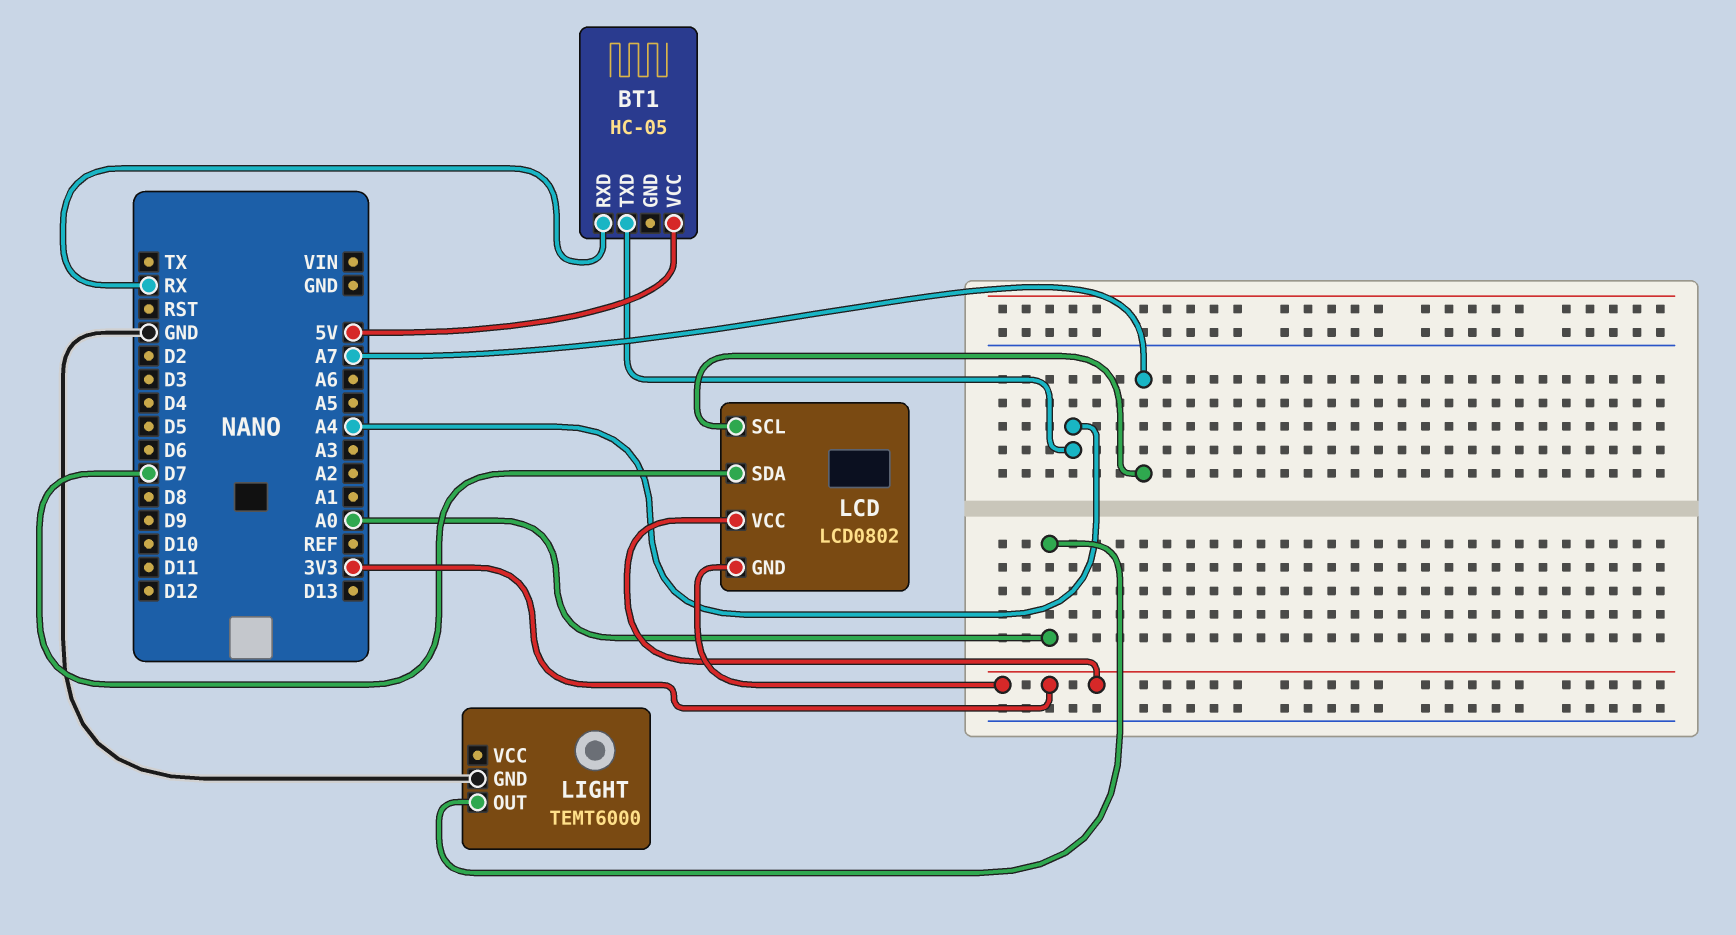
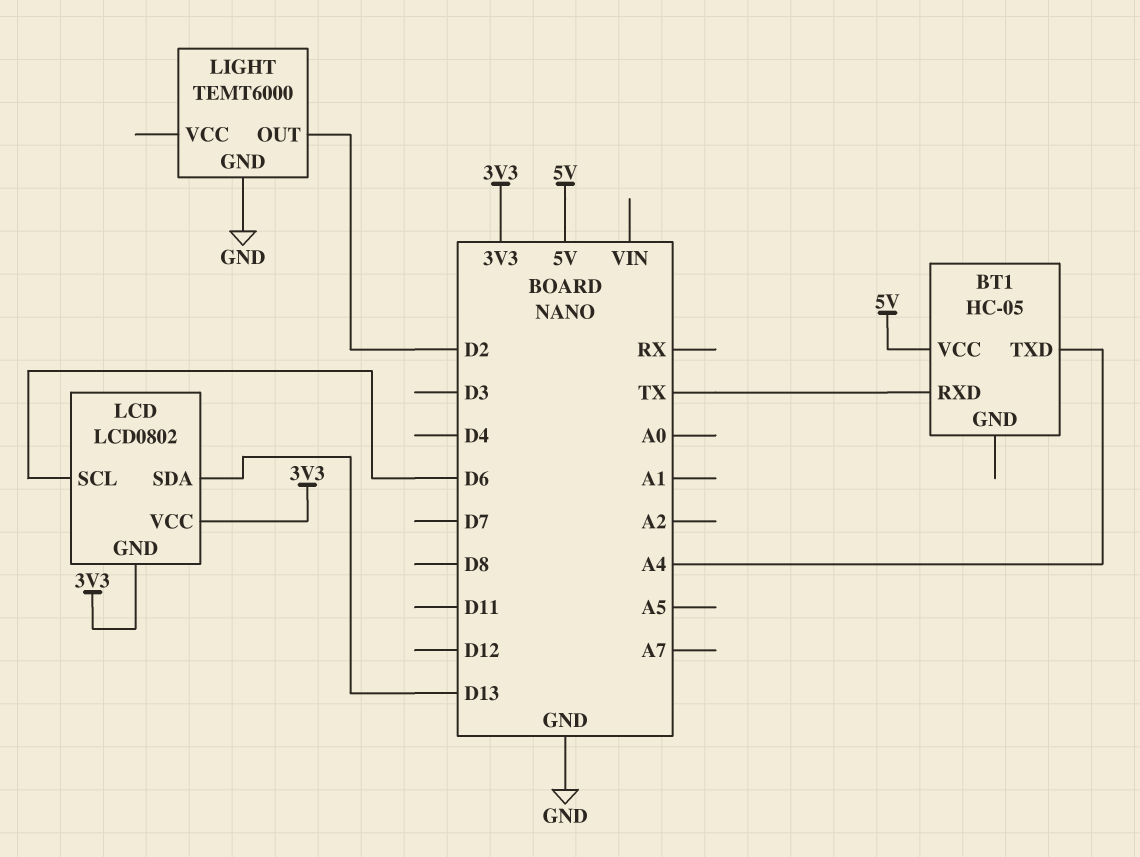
BT1 pin RXD: RX -> TX
LCD pin SCL: A7 -> D6
LCD pin SDA: D7 -> D13
LIGHT pin OUT: A0 -> D2

